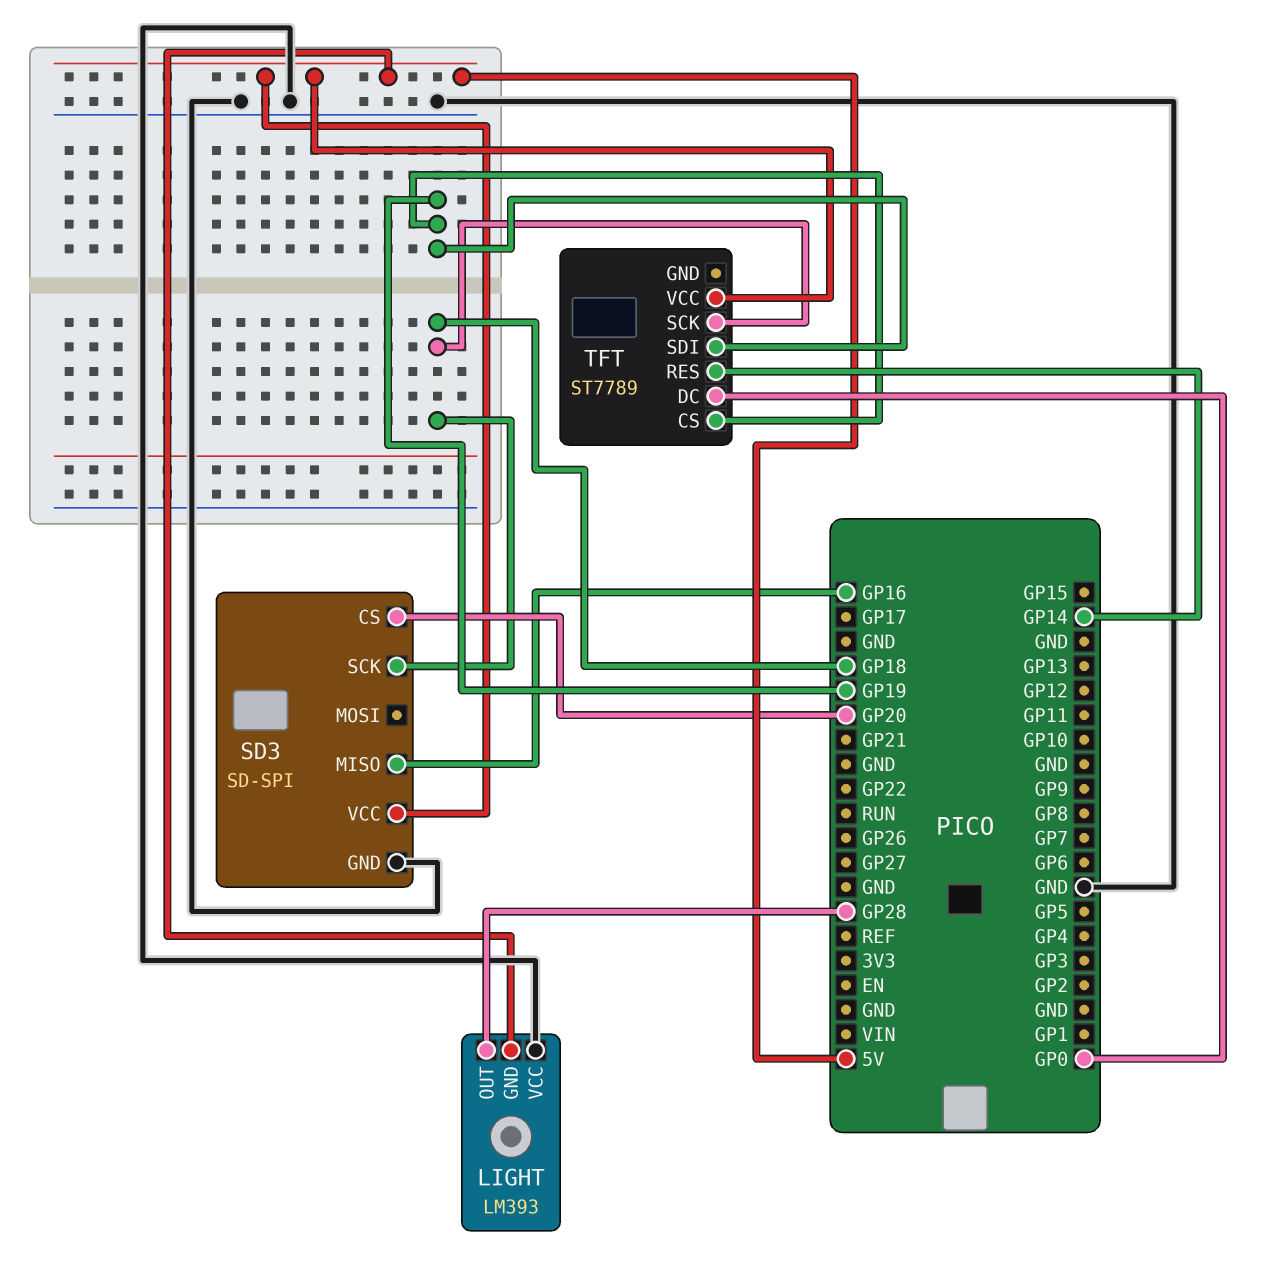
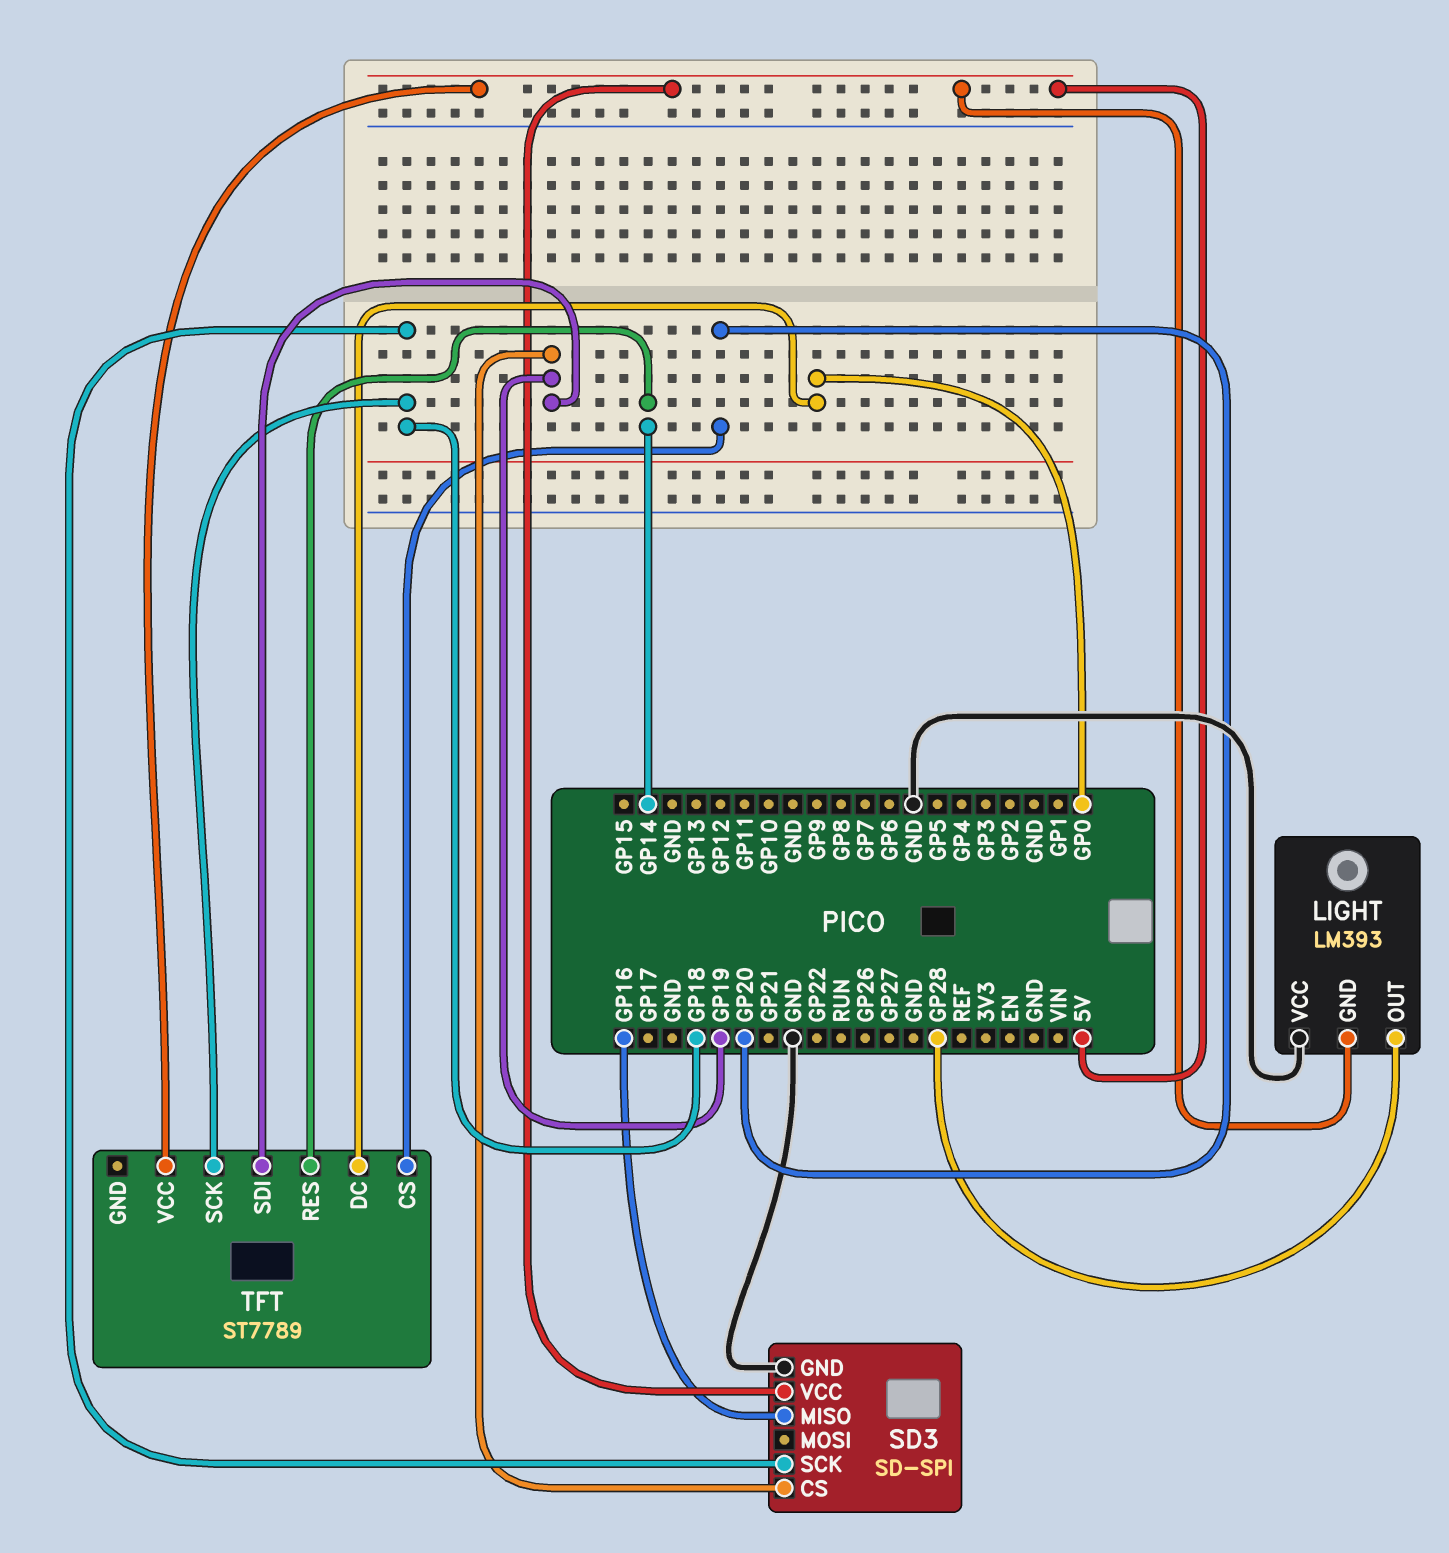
SD3 pin CS: GP20 -> GP19
TFT pin CS: GP19 -> GP20

